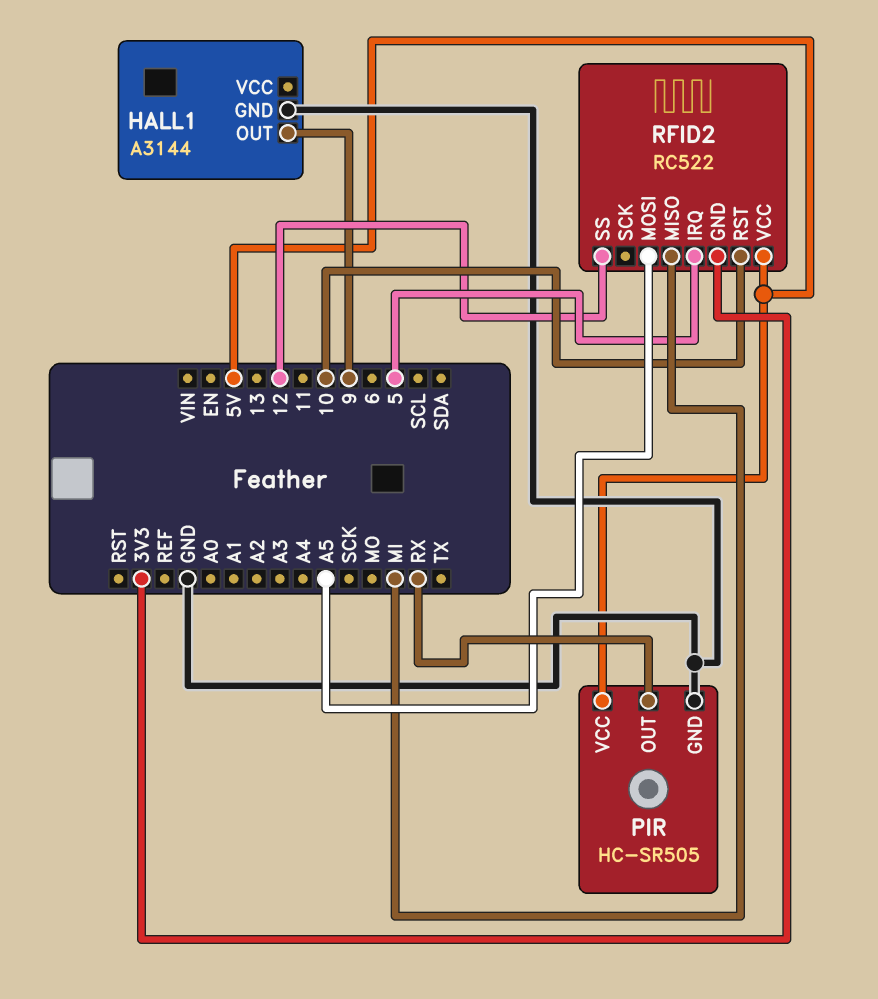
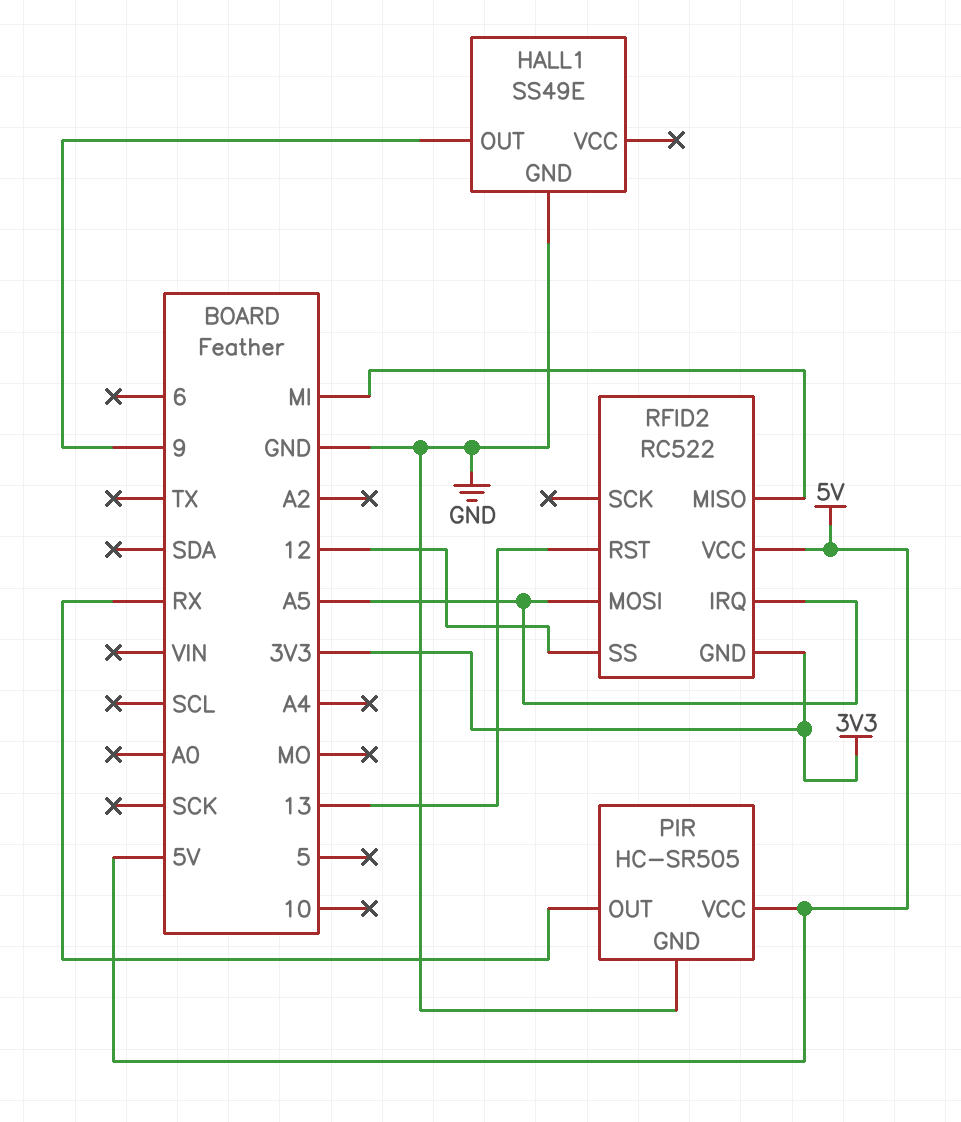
HALL1: A3144 -> SS49E
RFID2 pin IRQ: 5 -> A5
RFID2 pin RST: 10 -> 13

